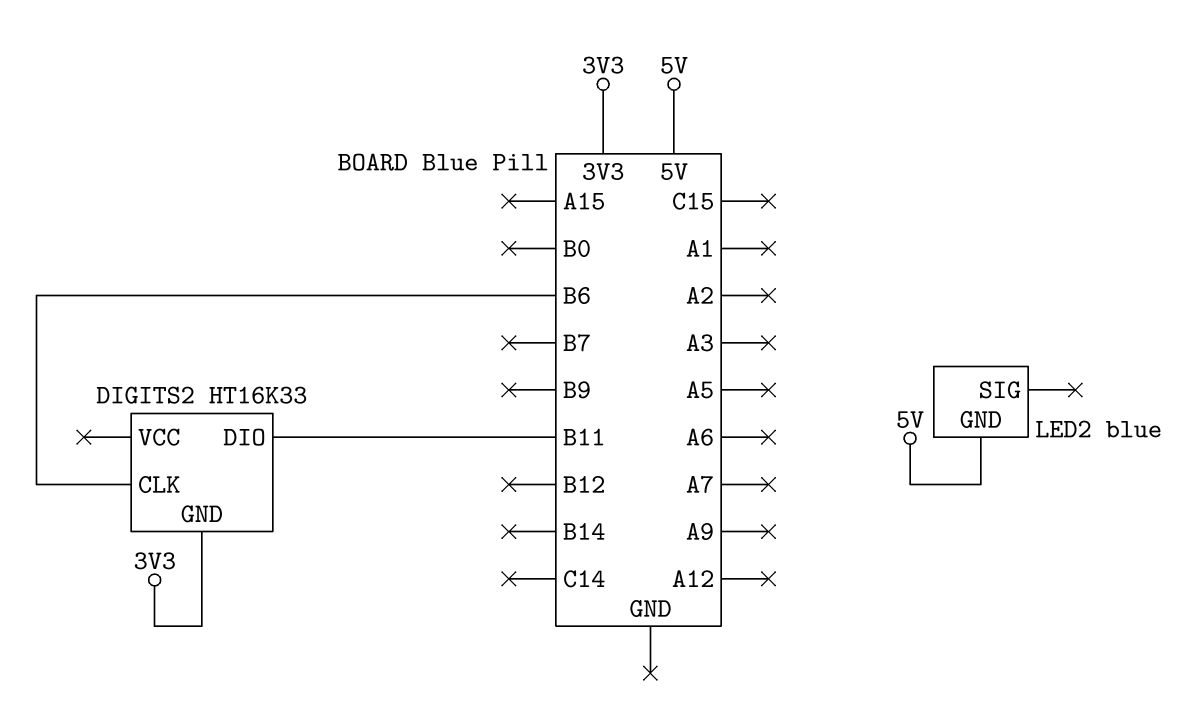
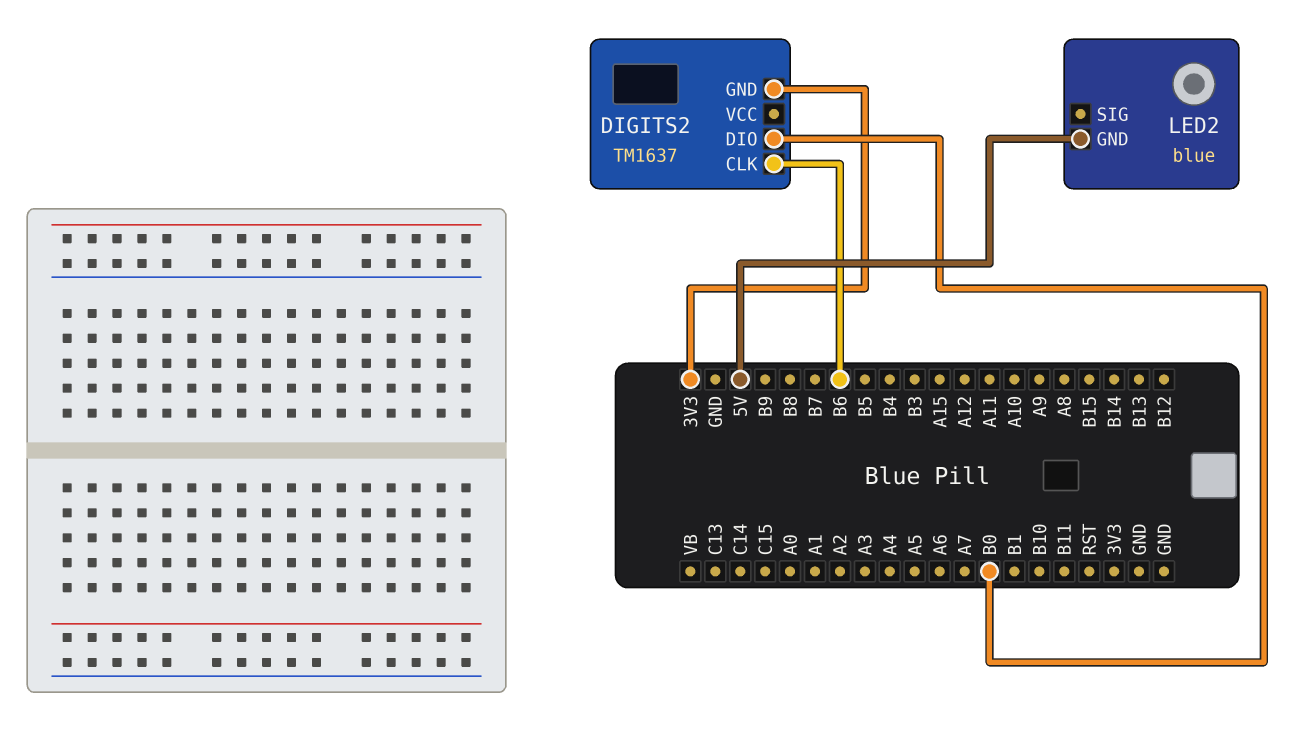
DIGITS2: HT16K33 -> TM1637
DIGITS2 pin DIO: B11 -> B0

